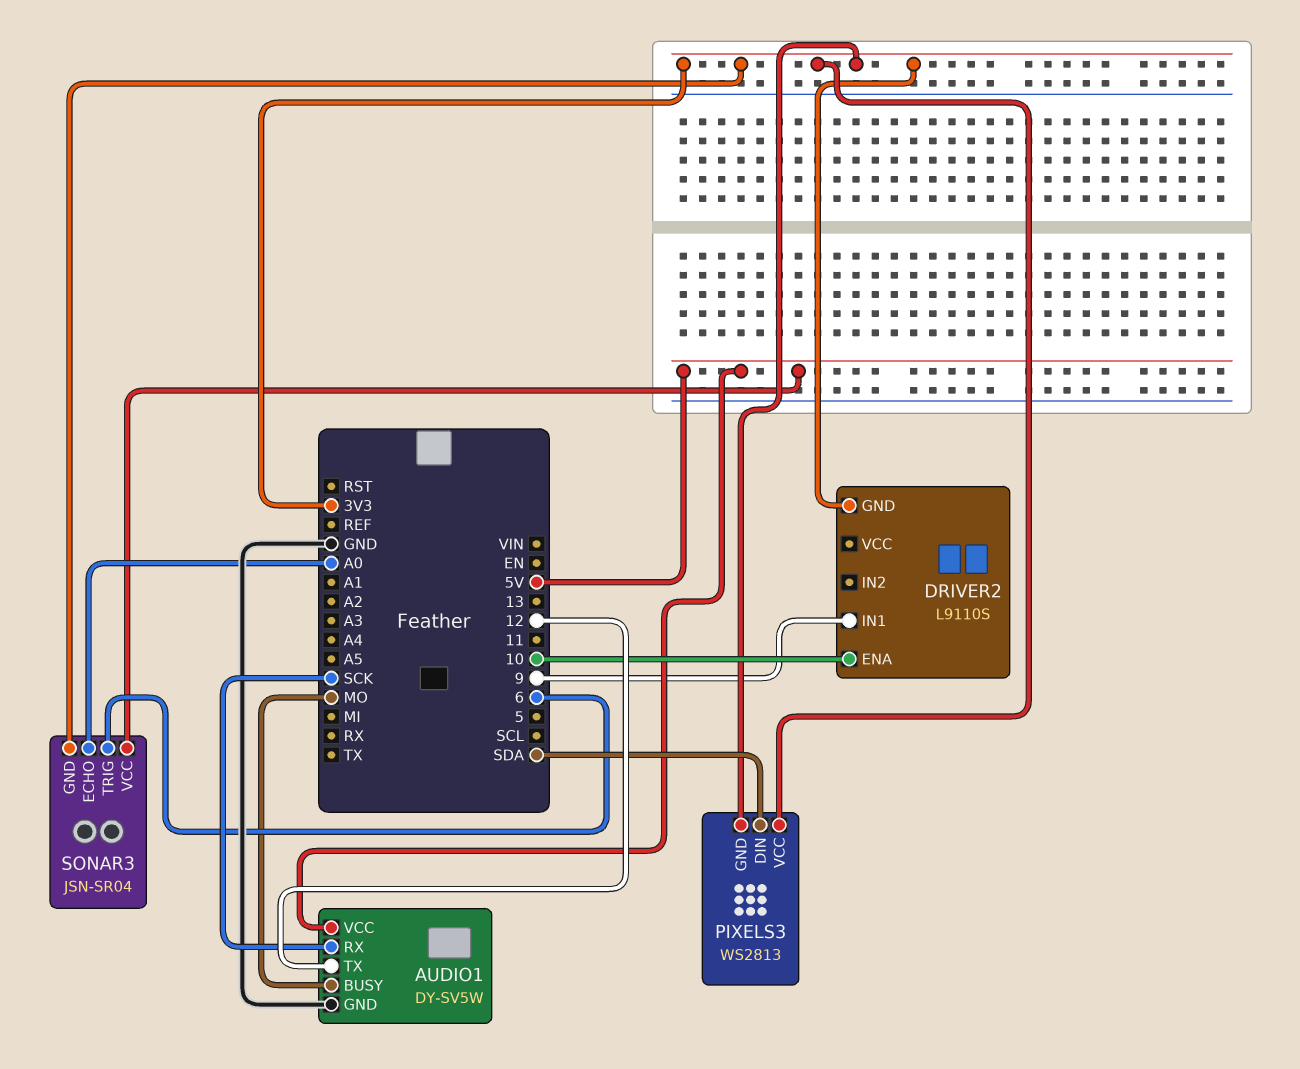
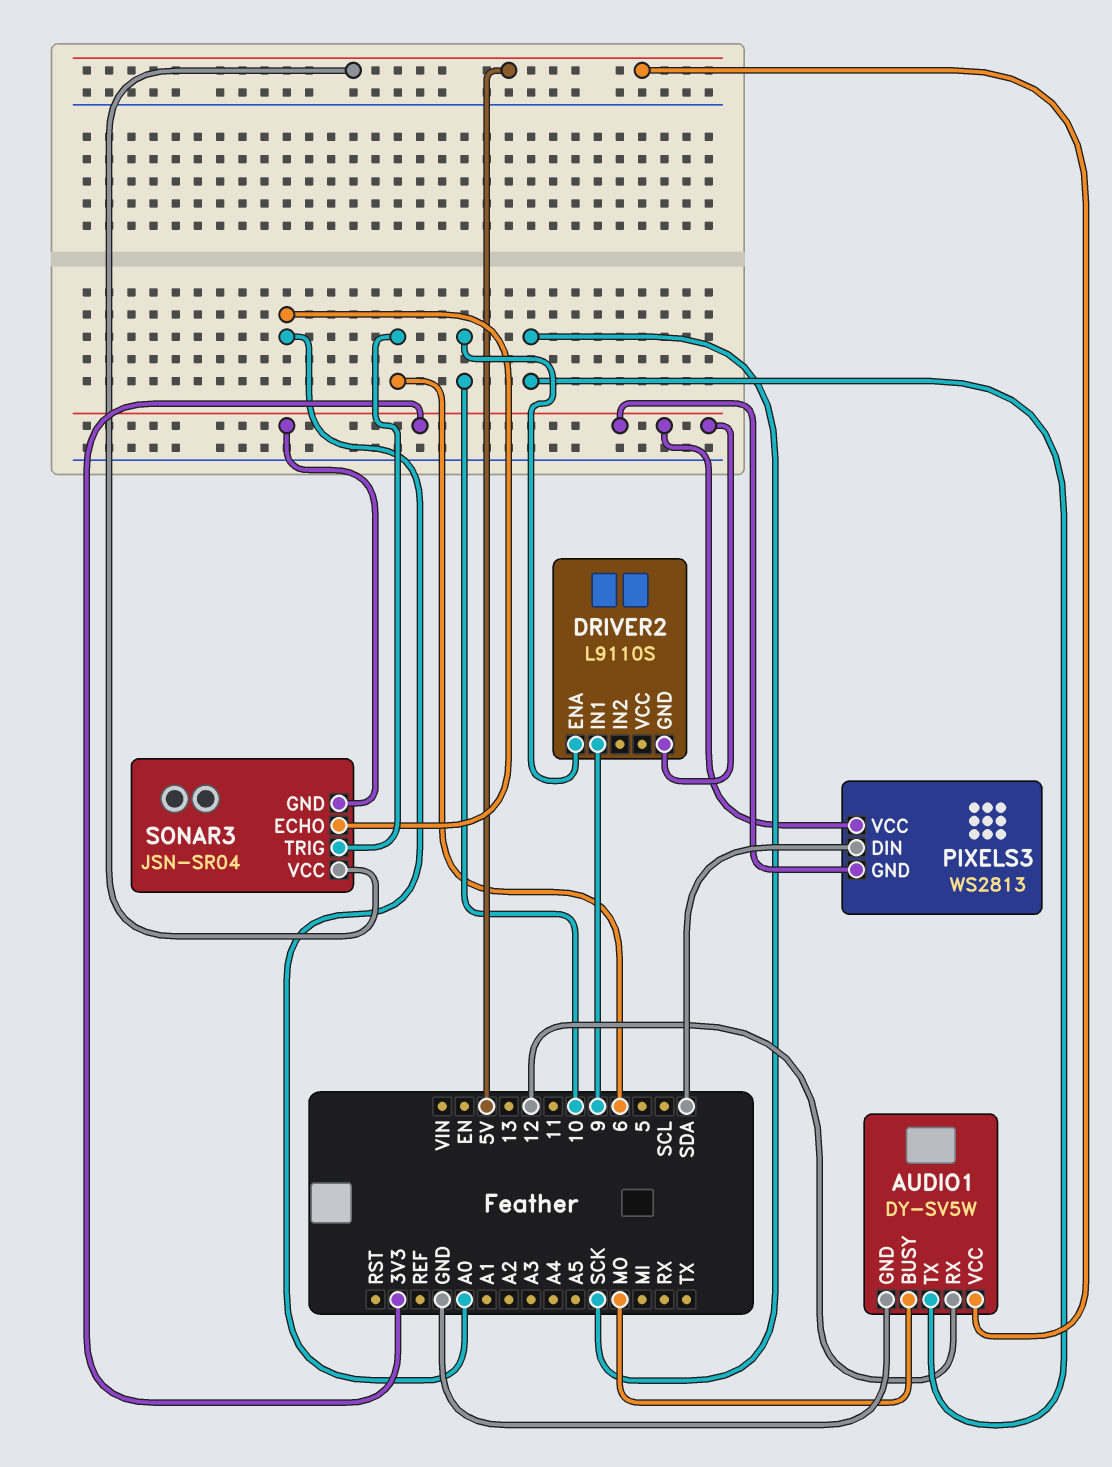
AUDIO1 pin RX: SCK -> 12
AUDIO1 pin TX: 12 -> SCK

